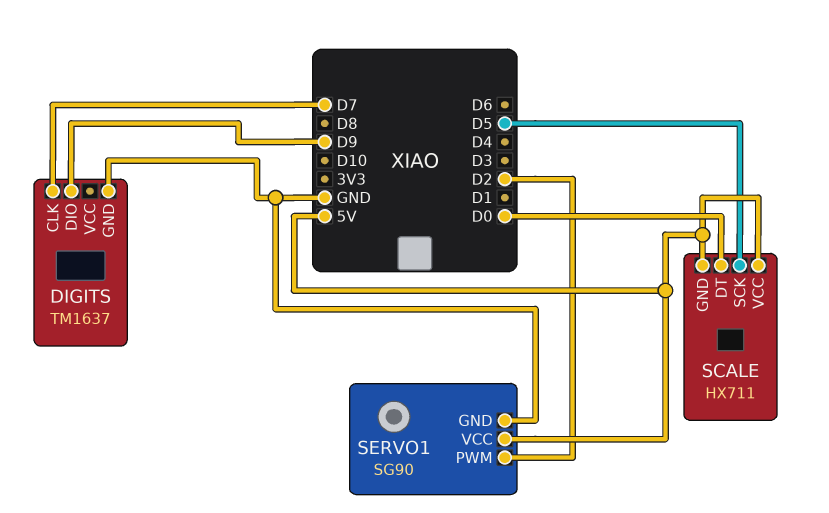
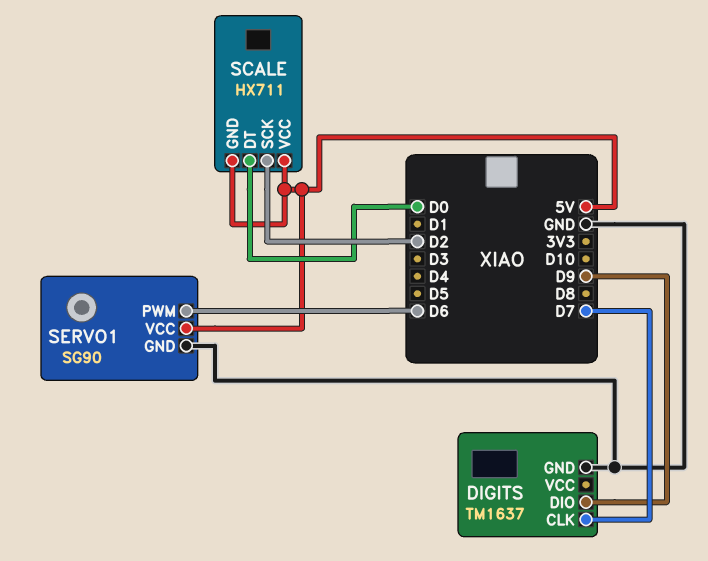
SCALE pin SCK: D5 -> D2
SERVO1 pin PWM: D2 -> D6

